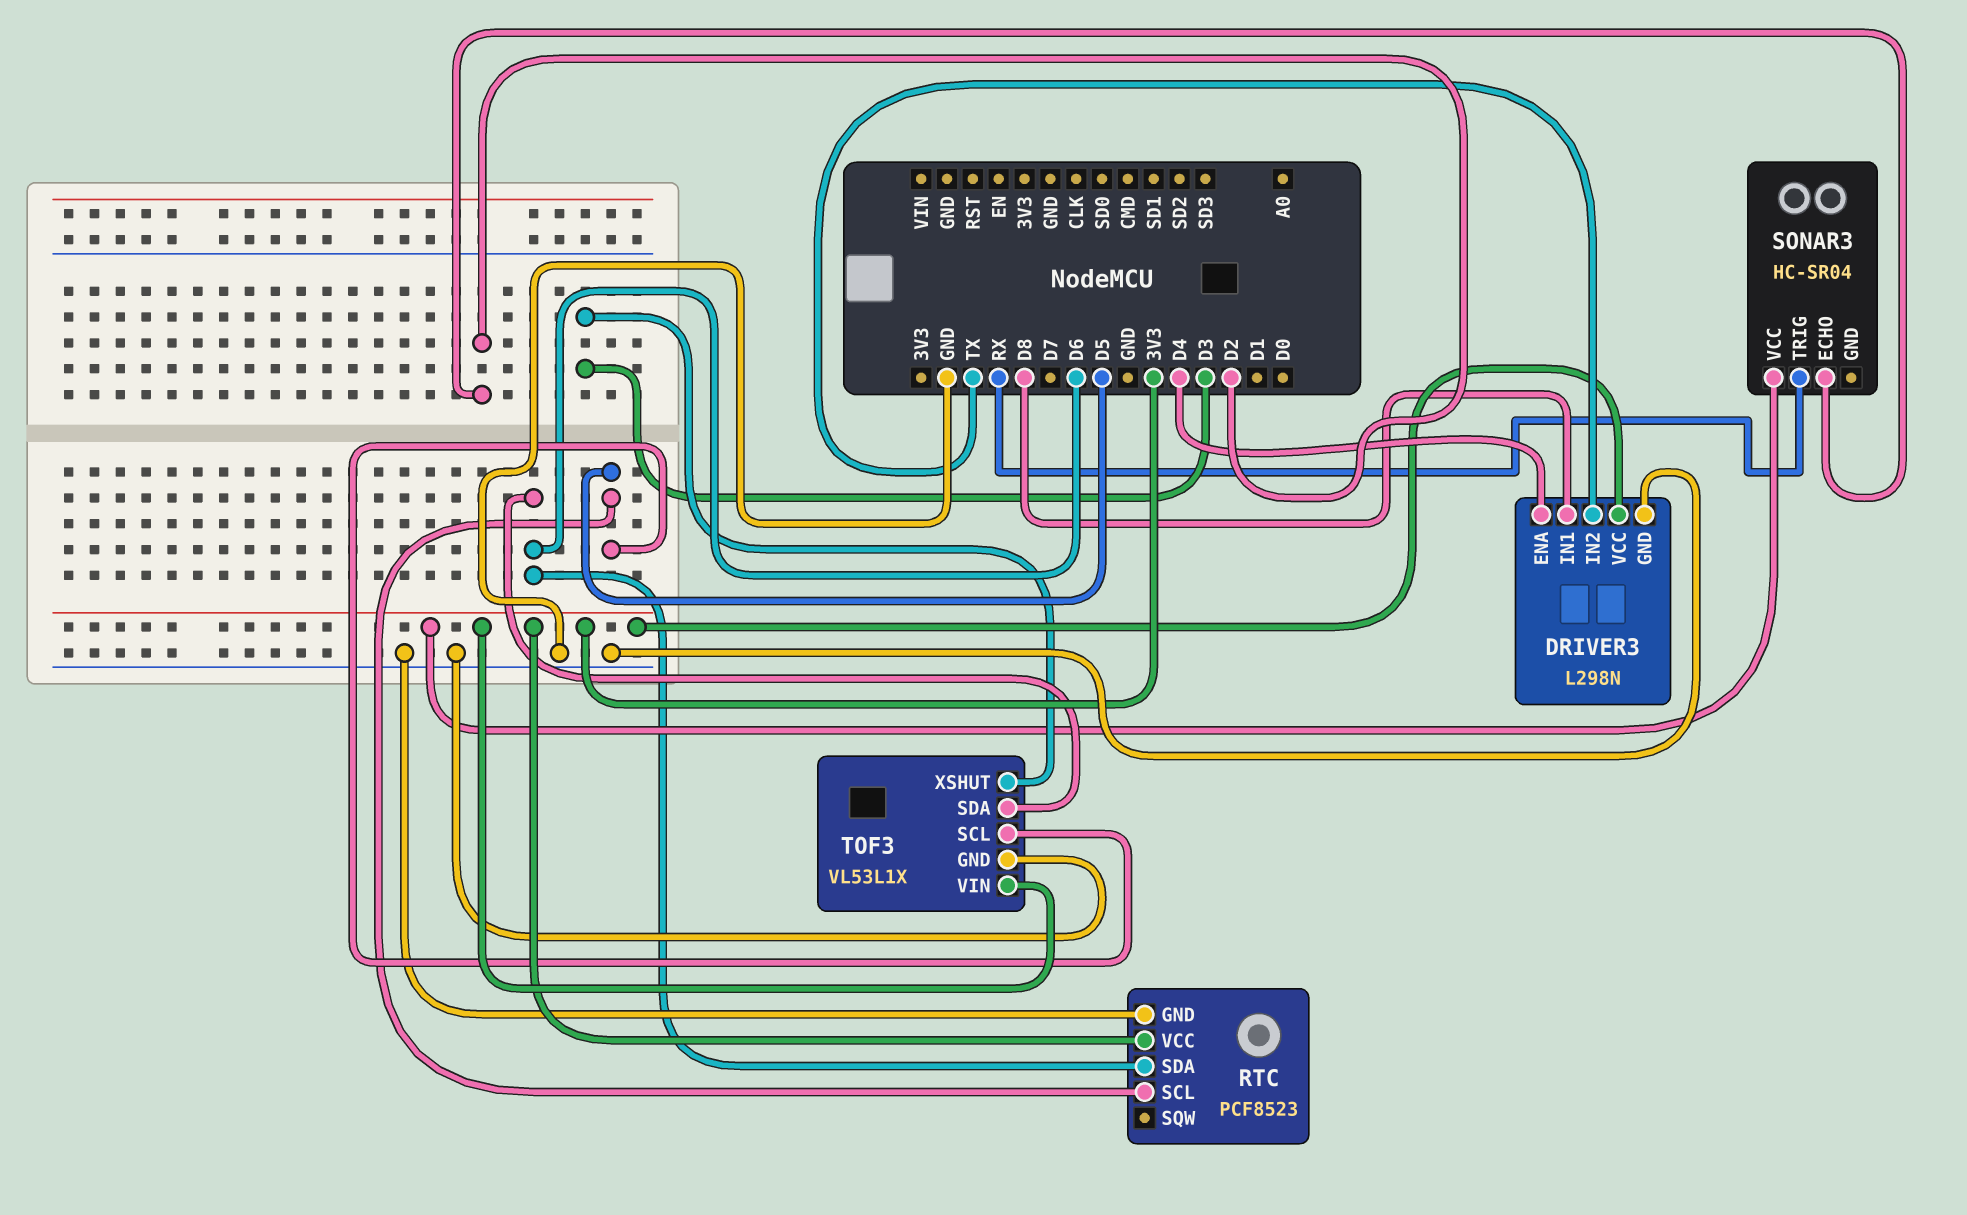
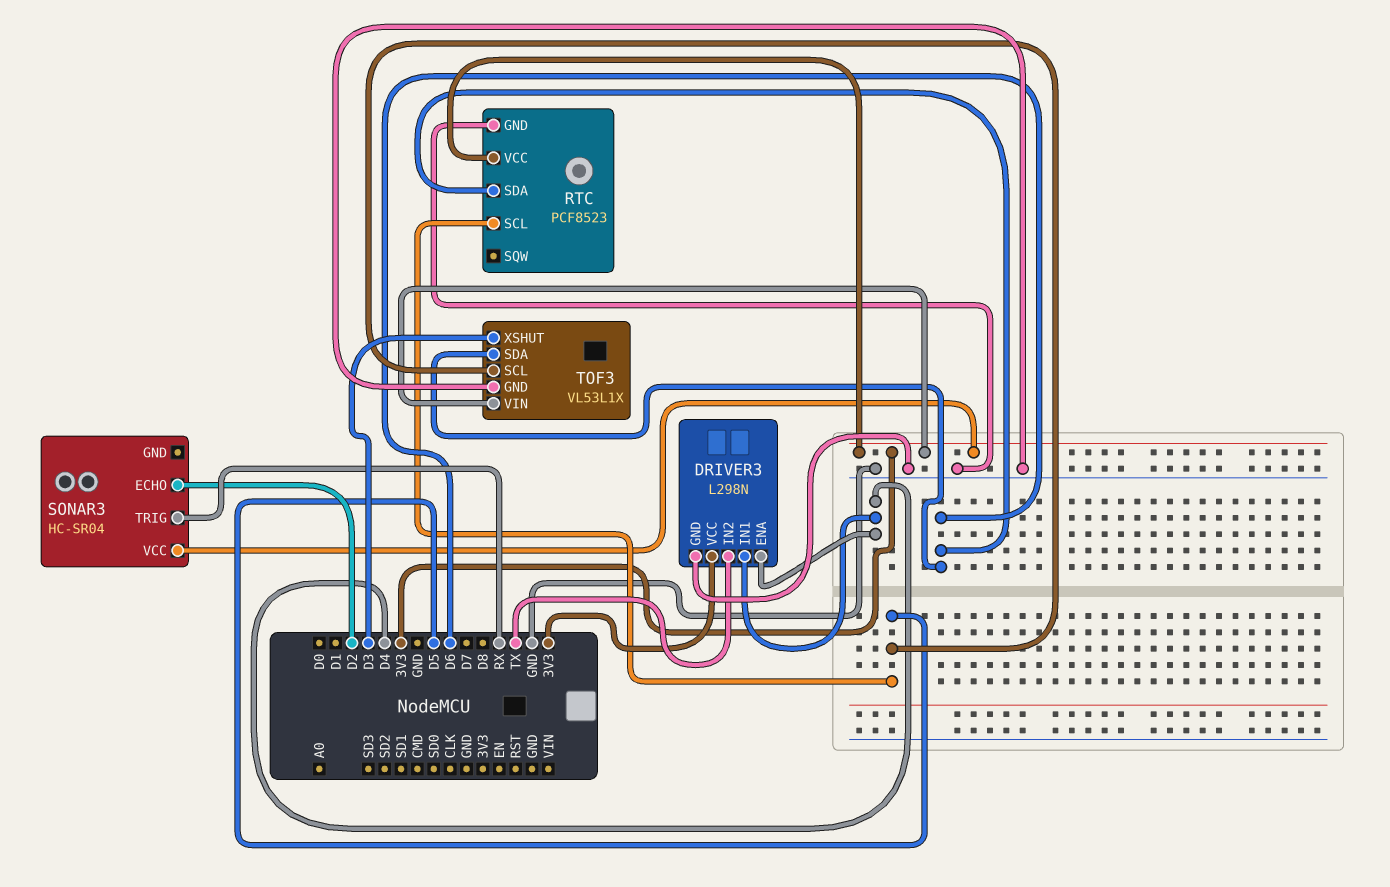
DRIVER3 pin IN1: D8 -> D4

